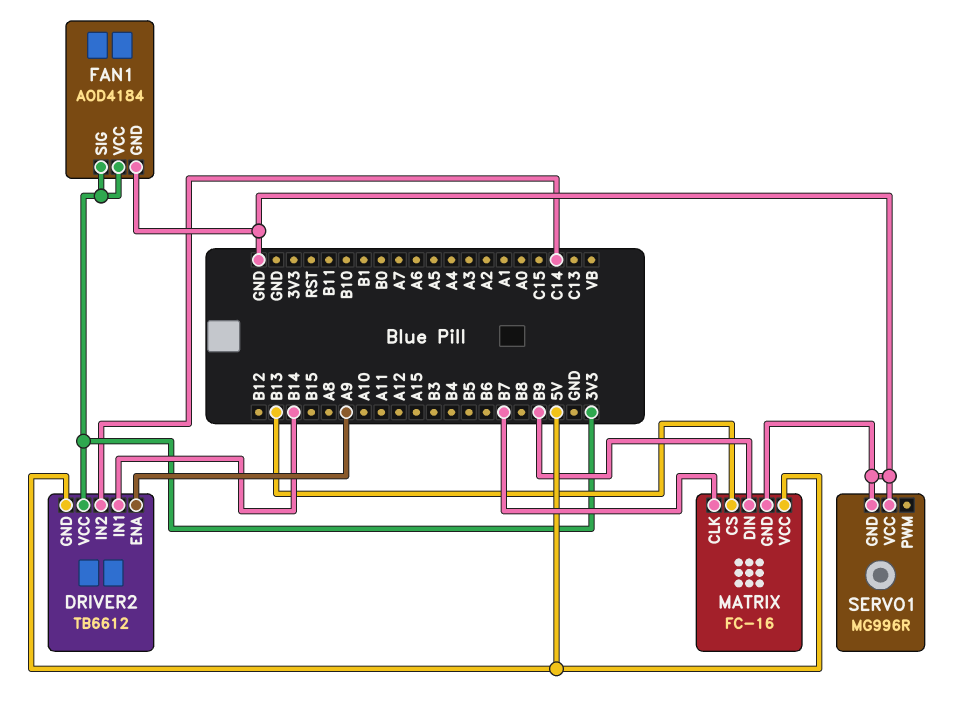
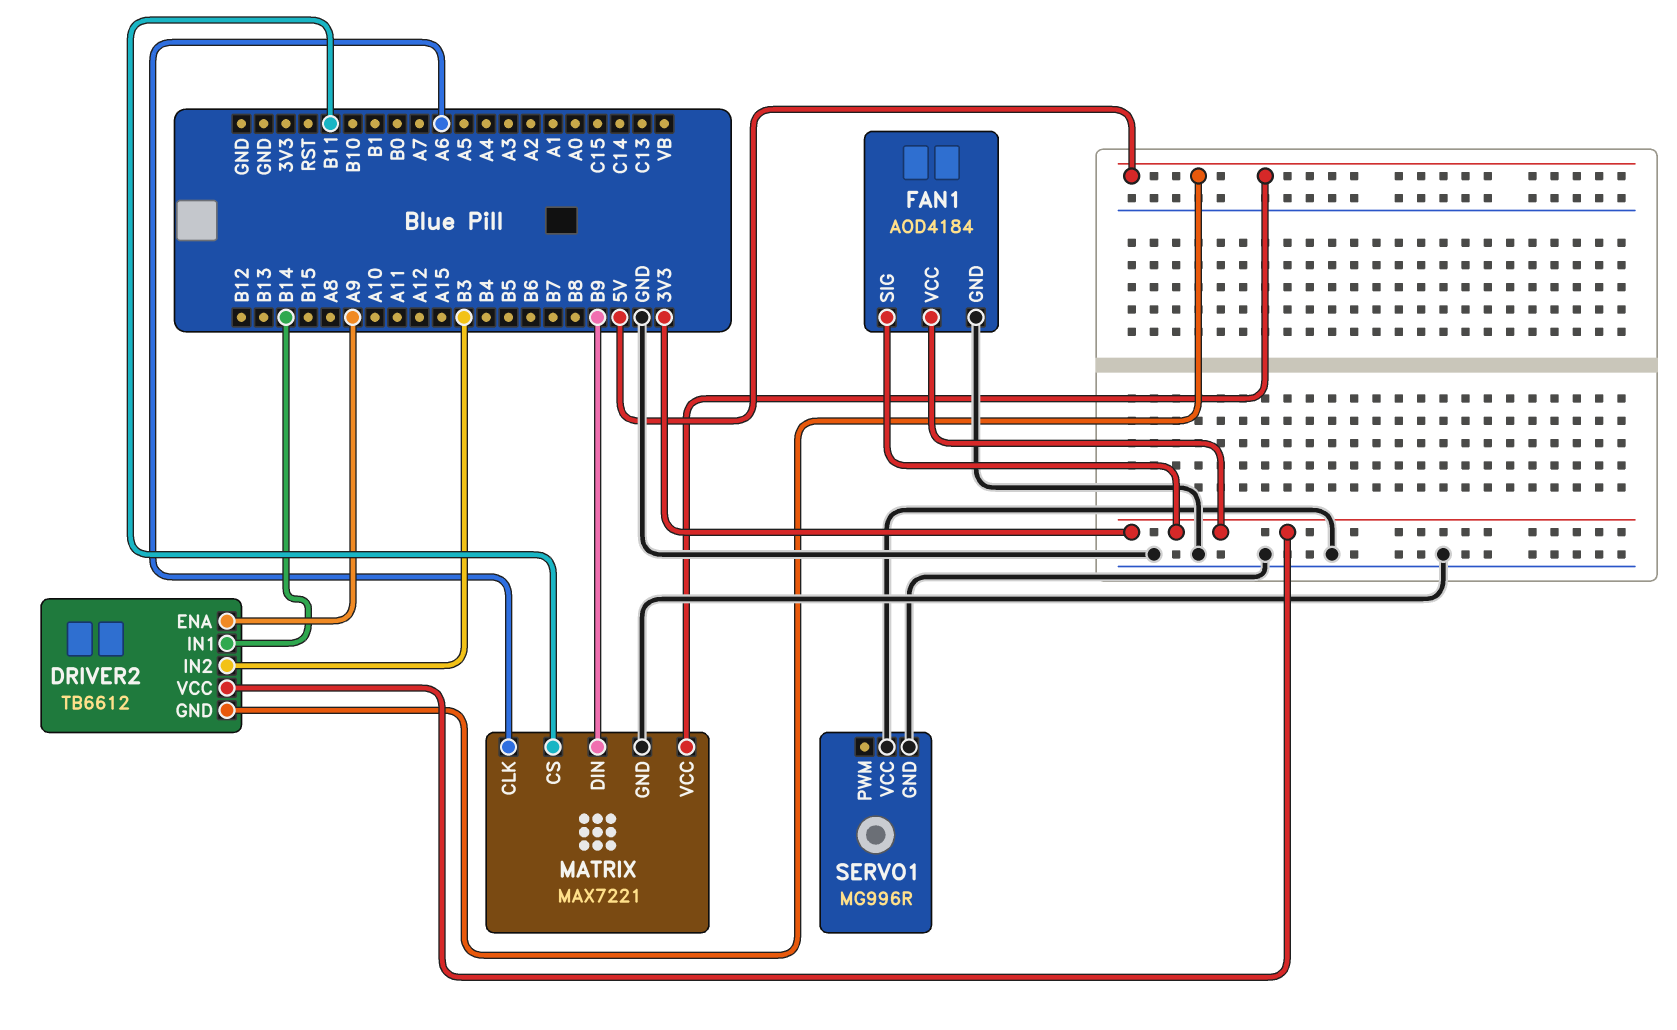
DRIVER2 pin IN2: C14 -> B3
MATRIX: FC-16 -> MAX7221
MATRIX pin CLK: B7 -> A6
MATRIX pin CS: B13 -> B11

